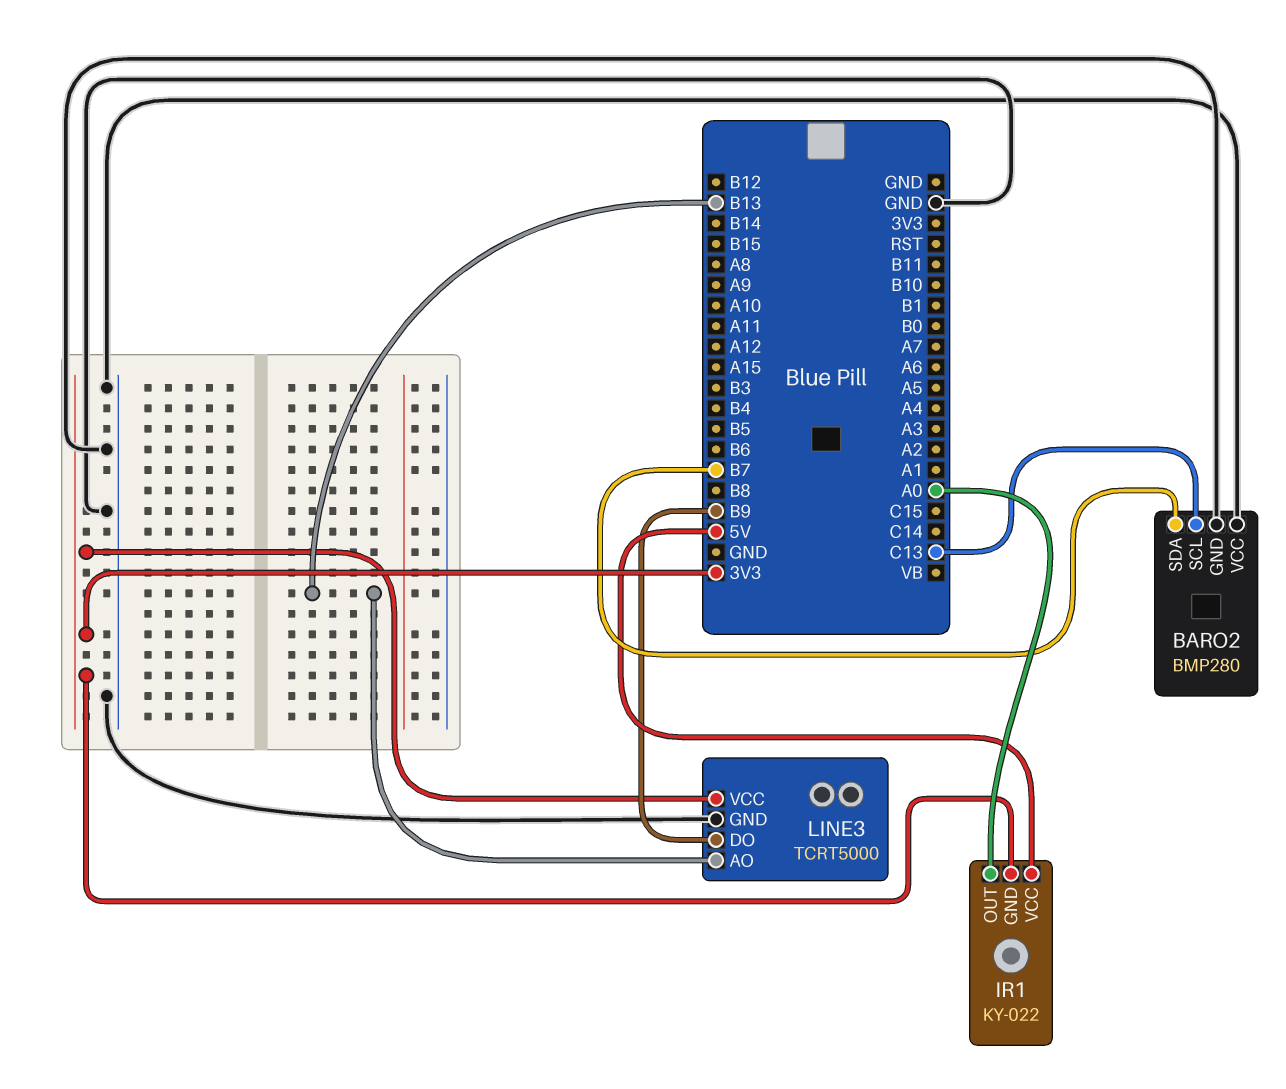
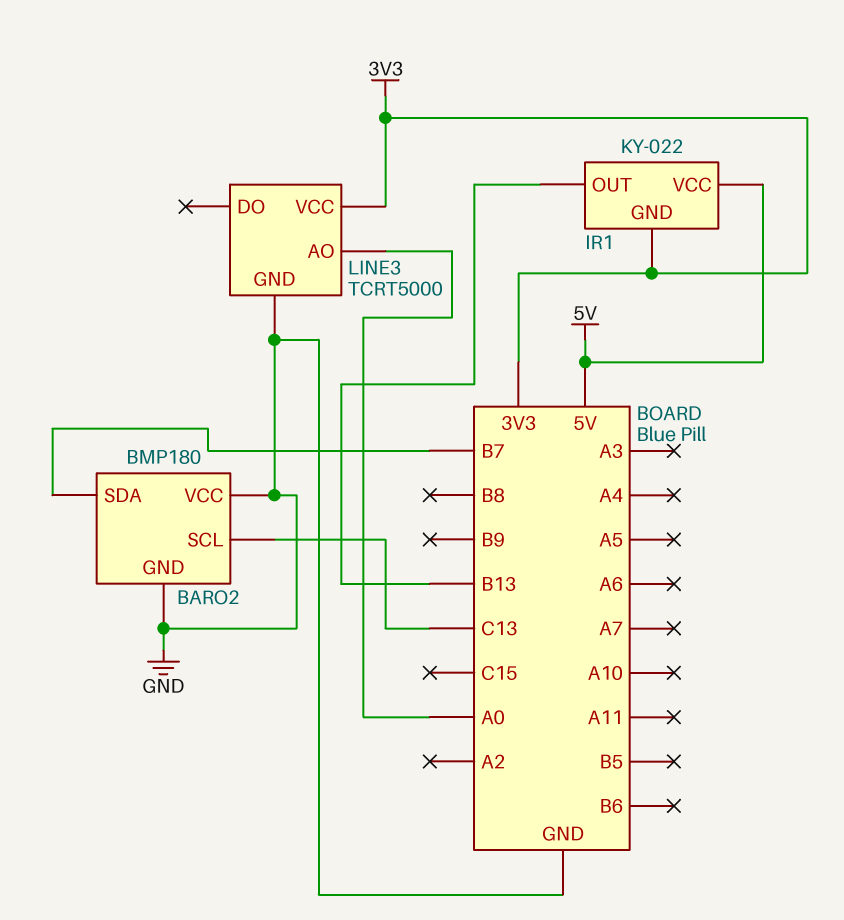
BARO2: BMP280 -> BMP180
IR1 pin OUT: A0 -> B13
LINE3 pin AO: B13 -> A0
LINE3 pin DO: B9 -> none

